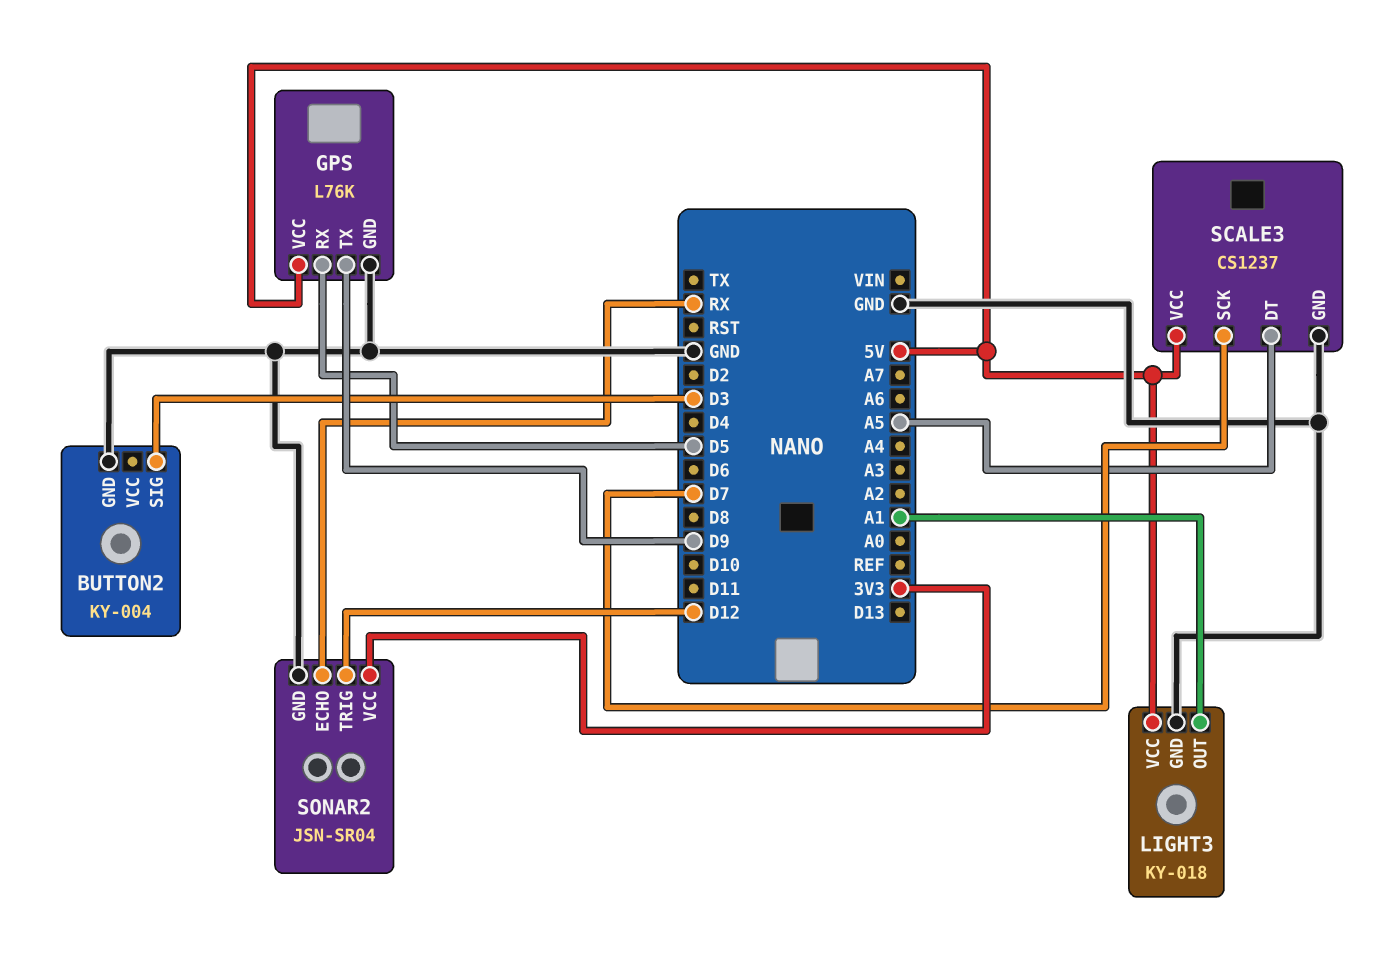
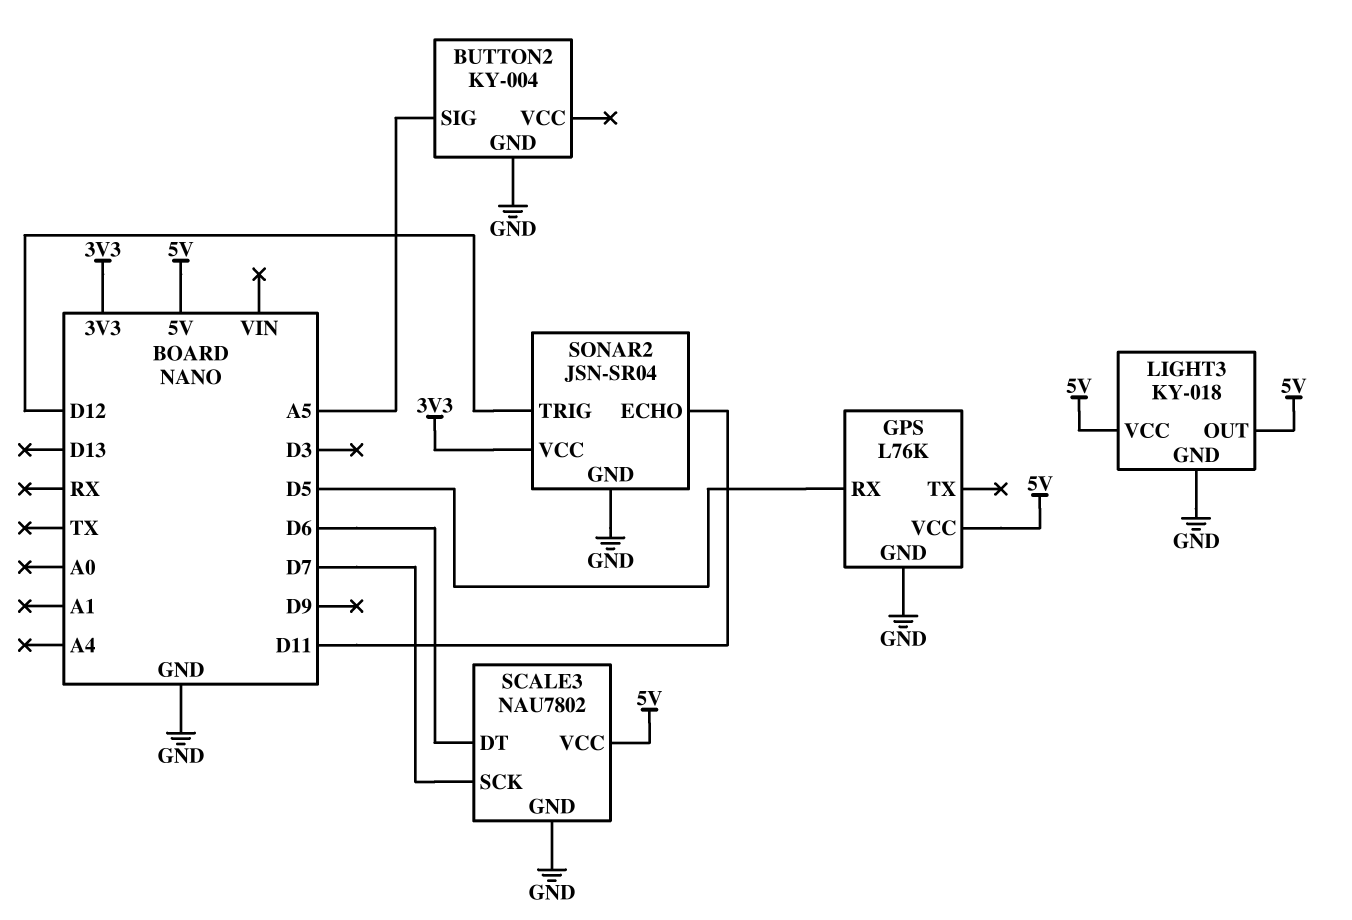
BUTTON2 pin SIG: D3 -> A5
GPS pin TX: D9 -> none
LIGHT3 pin OUT: A1 -> 5V
SCALE3: CS1237 -> NAU7802
SCALE3 pin DT: A5 -> D6
SONAR2 pin ECHO: RX -> D11

